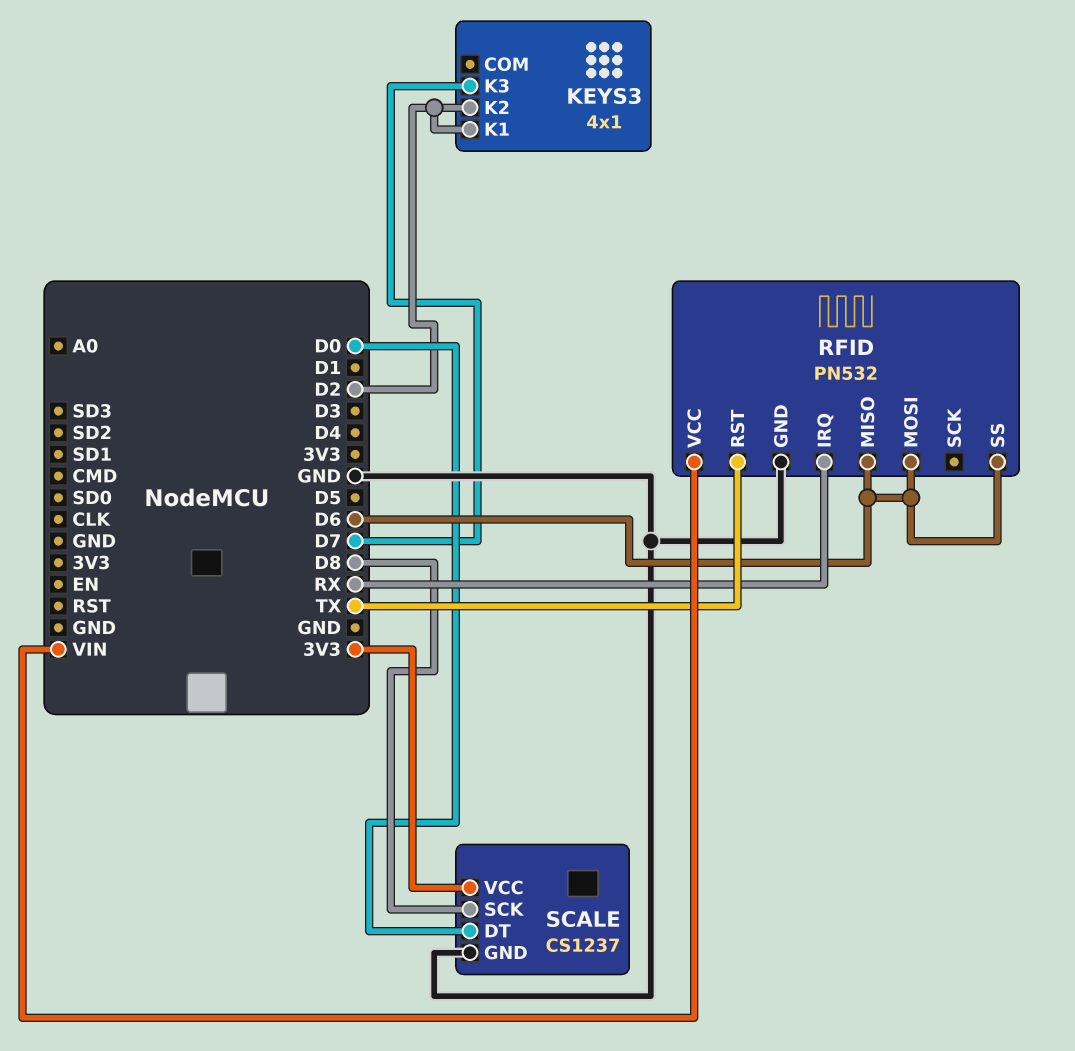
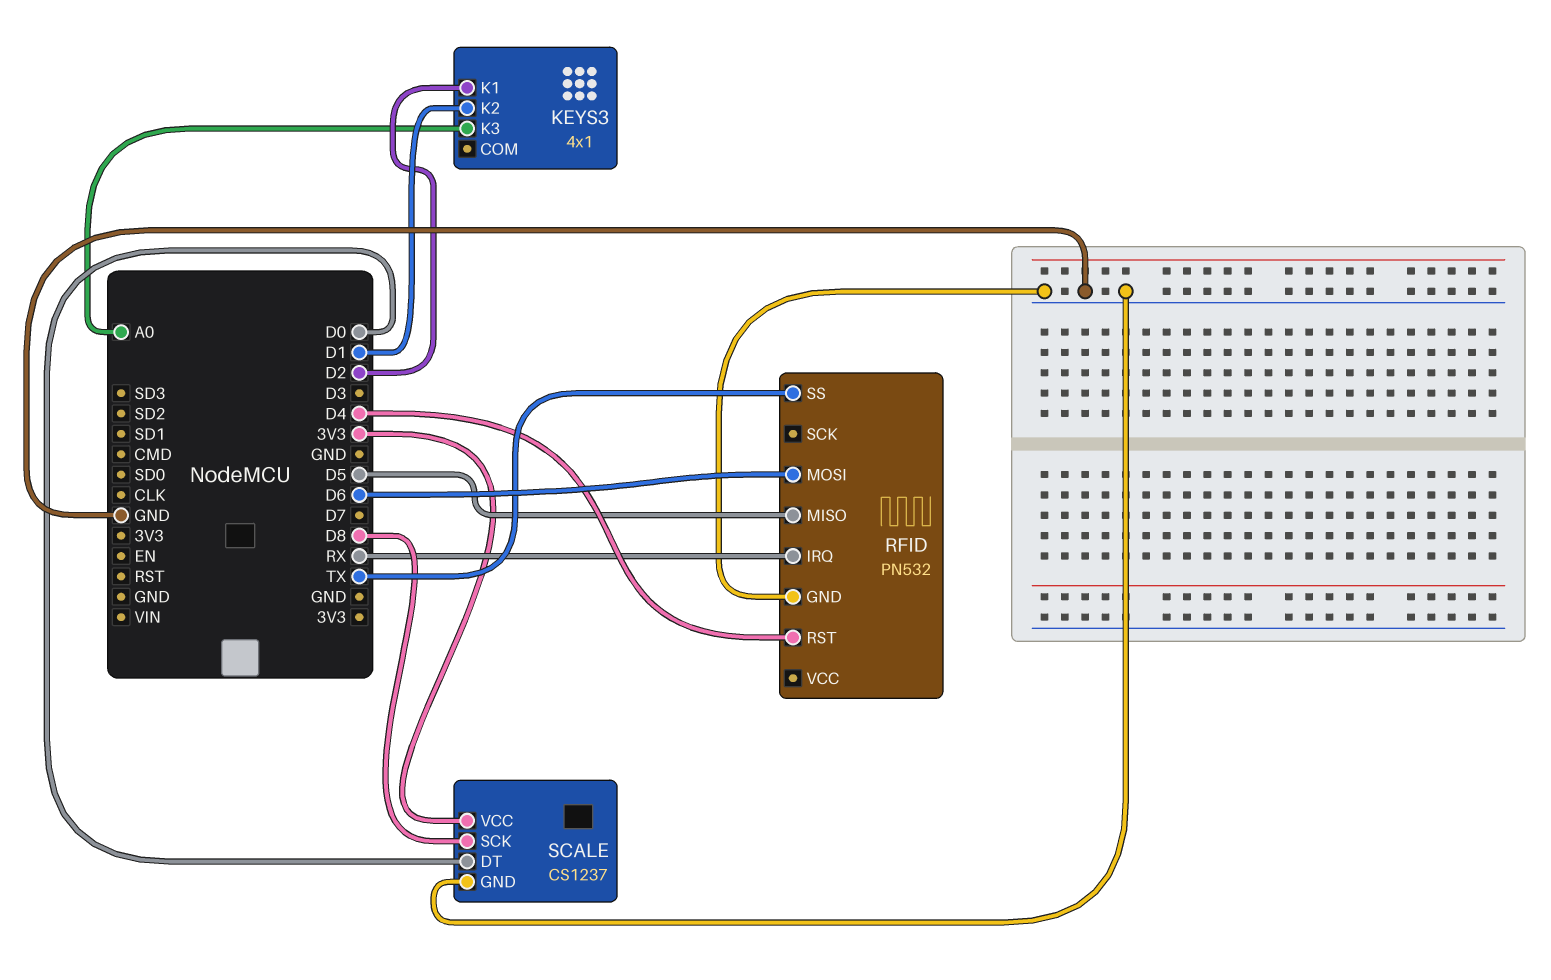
KEYS3 pin K2: D2 -> D1
KEYS3 pin K3: D7 -> A0
RFID pin MISO: D6 -> D5
RFID pin RST: TX -> D4
RFID pin SS: D6 -> TX
RFID pin VCC: VIN -> none

